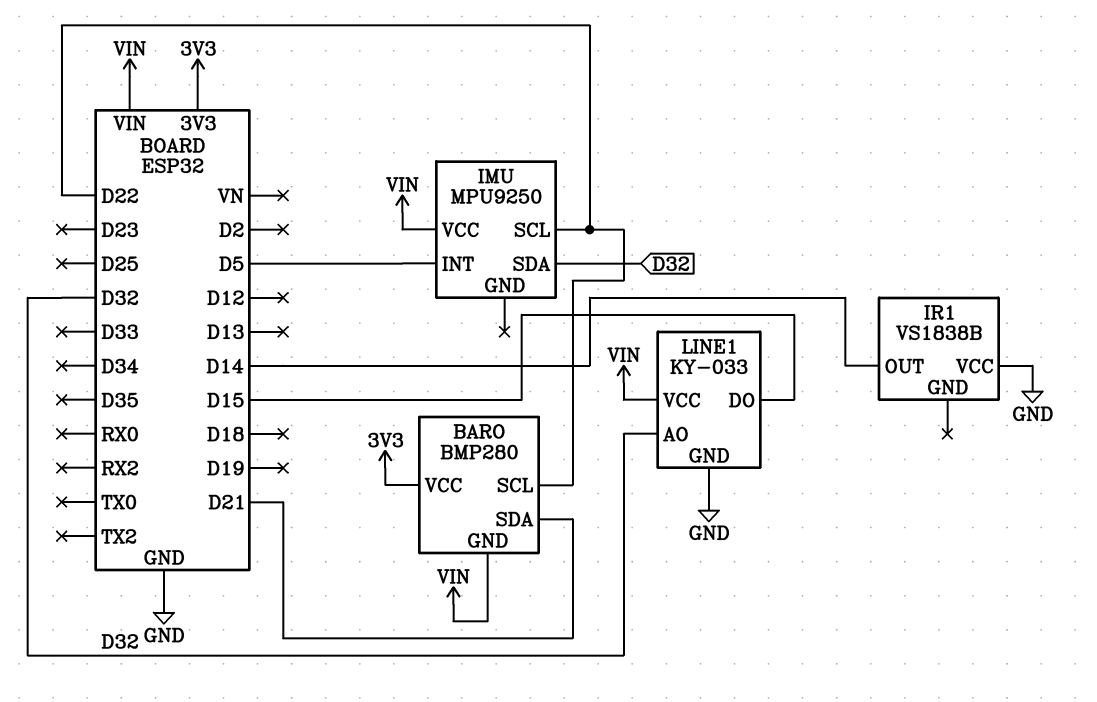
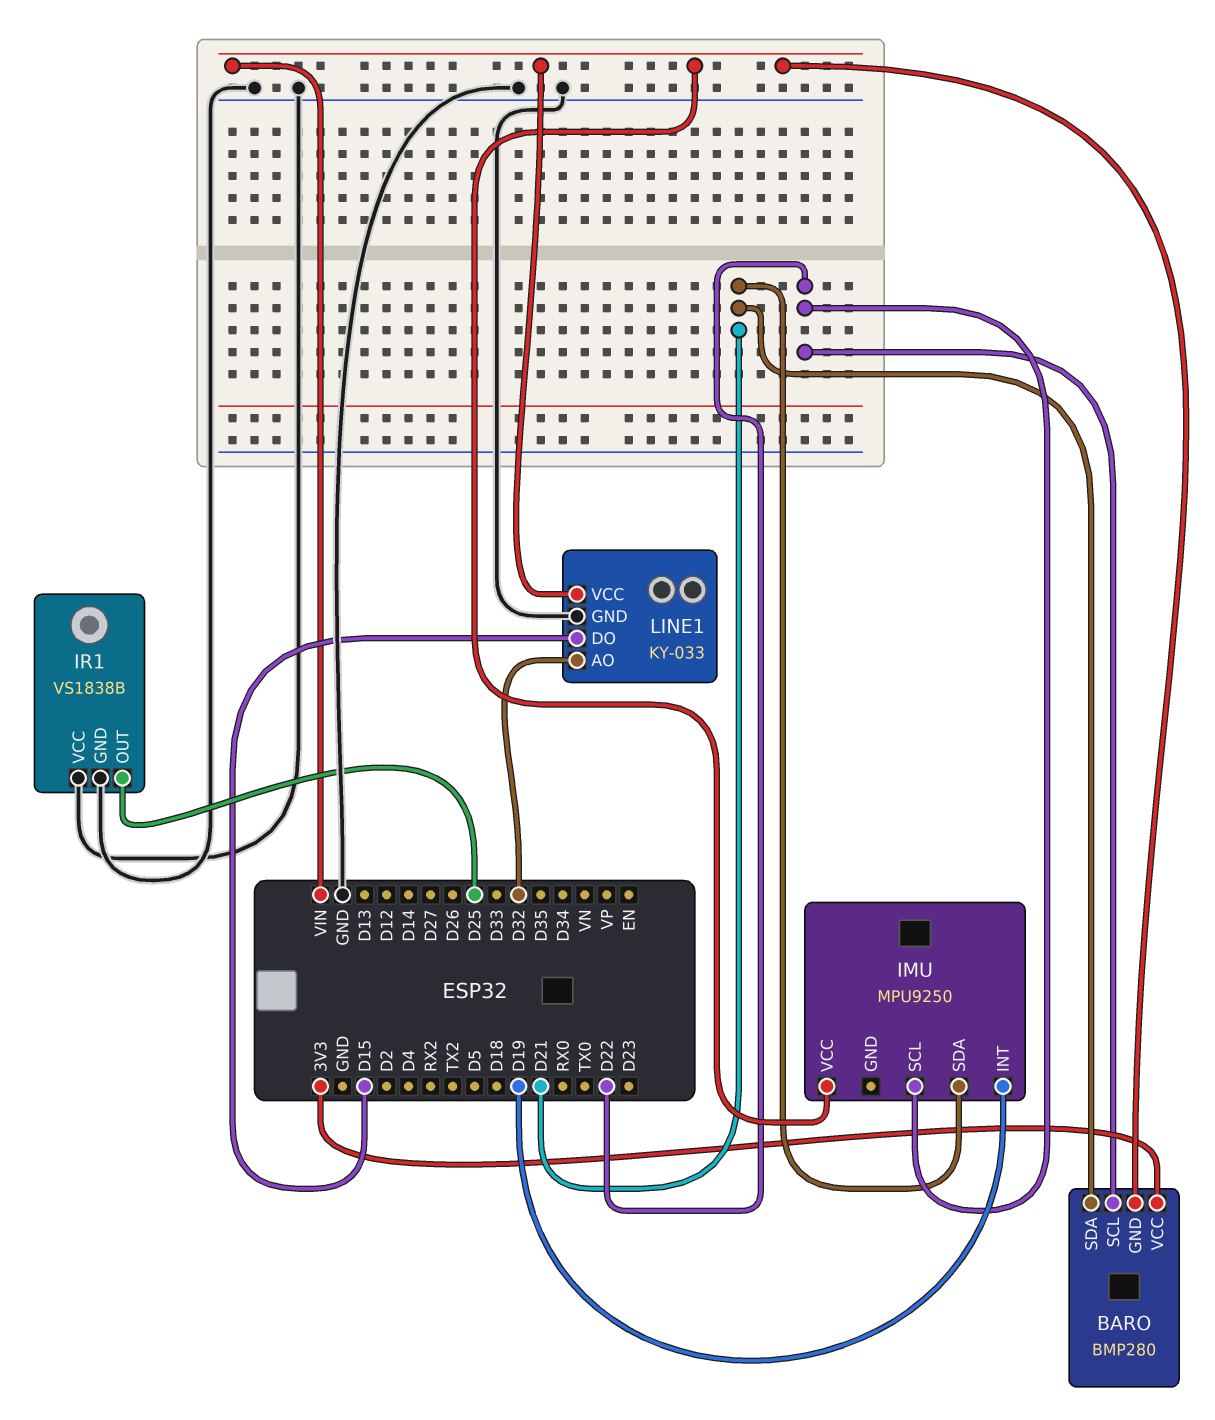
IMU pin INT: D5 -> D19
IMU pin SDA: D32 -> D21
IR1 pin GND: none -> GND
IR1 pin OUT: D14 -> D25

